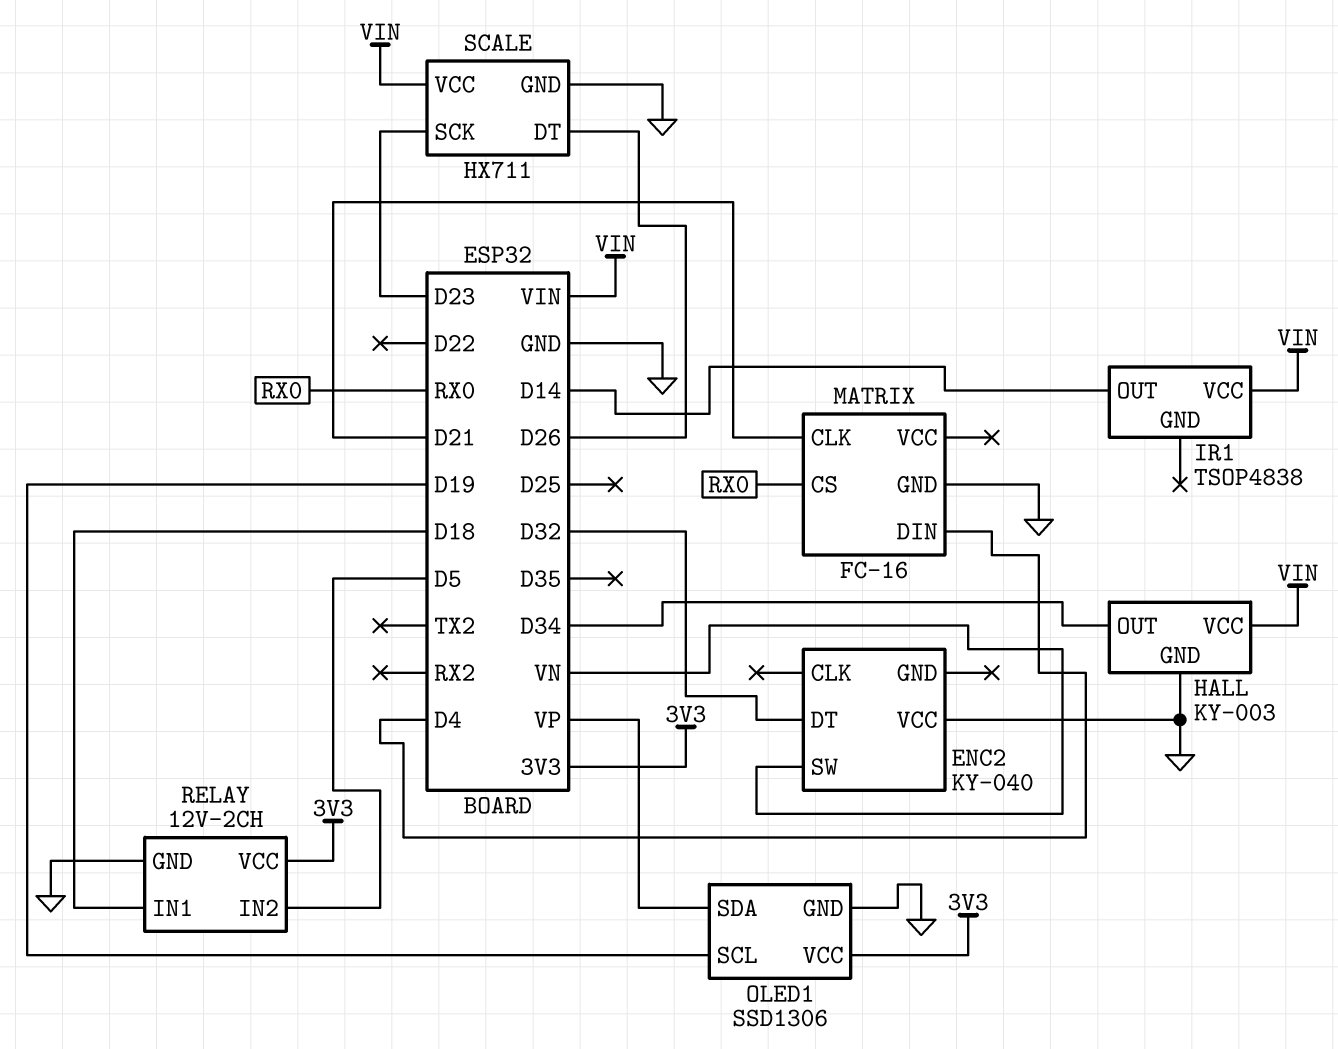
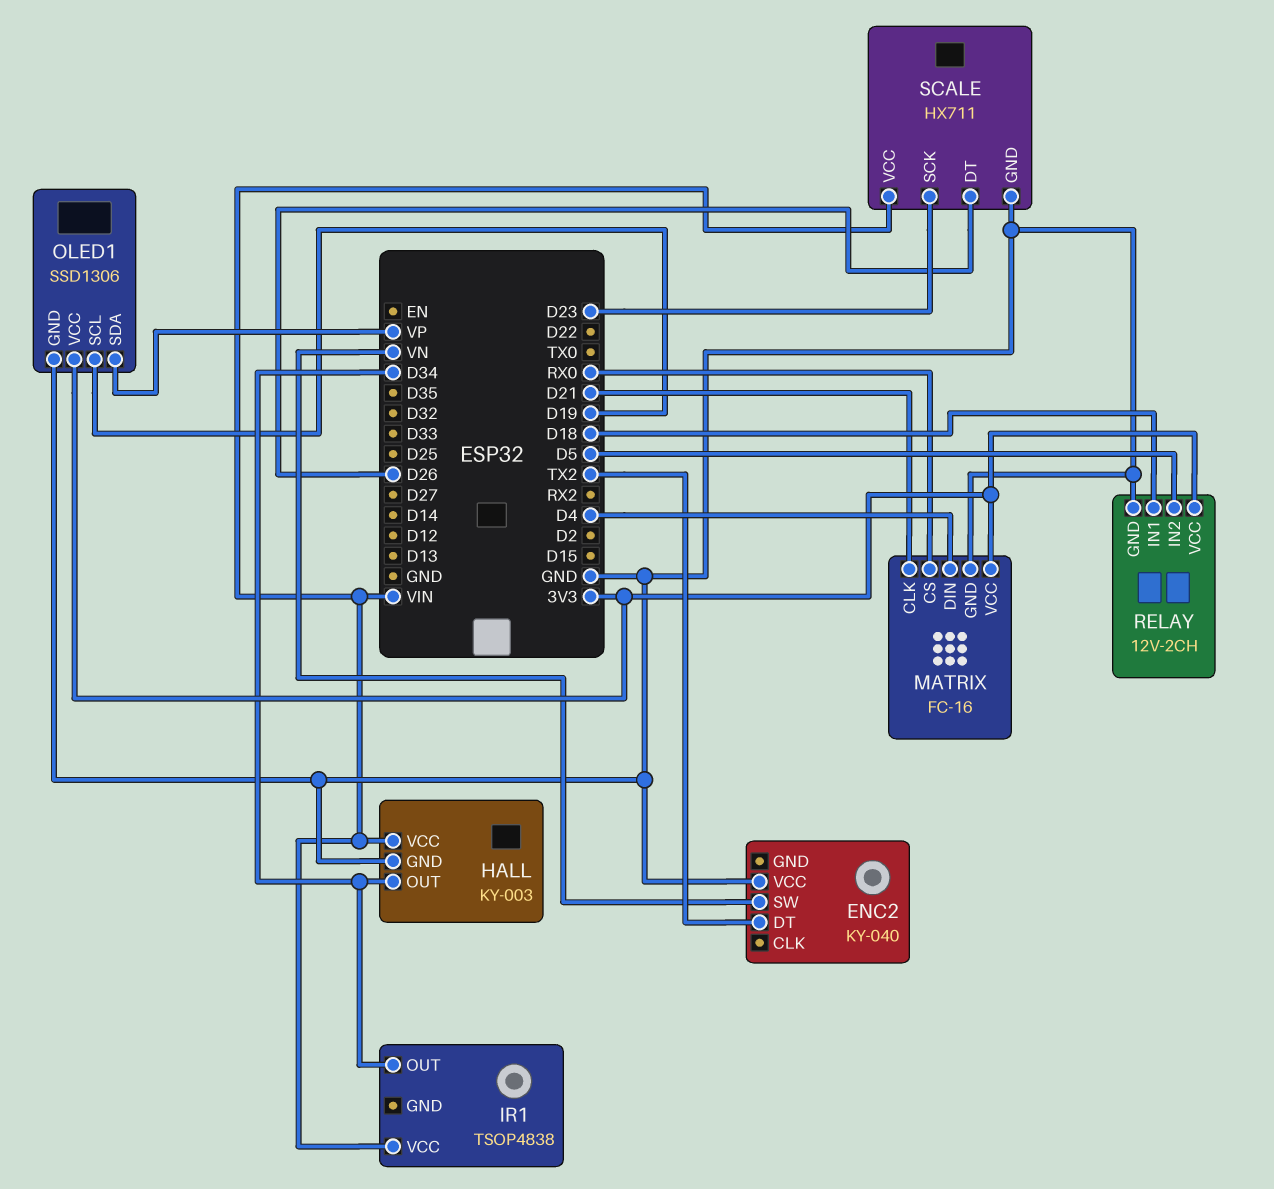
ENC2 pin DT: D32 -> TX2
IR1 pin OUT: D14 -> D34
MATRIX pin VCC: none -> 3V3

